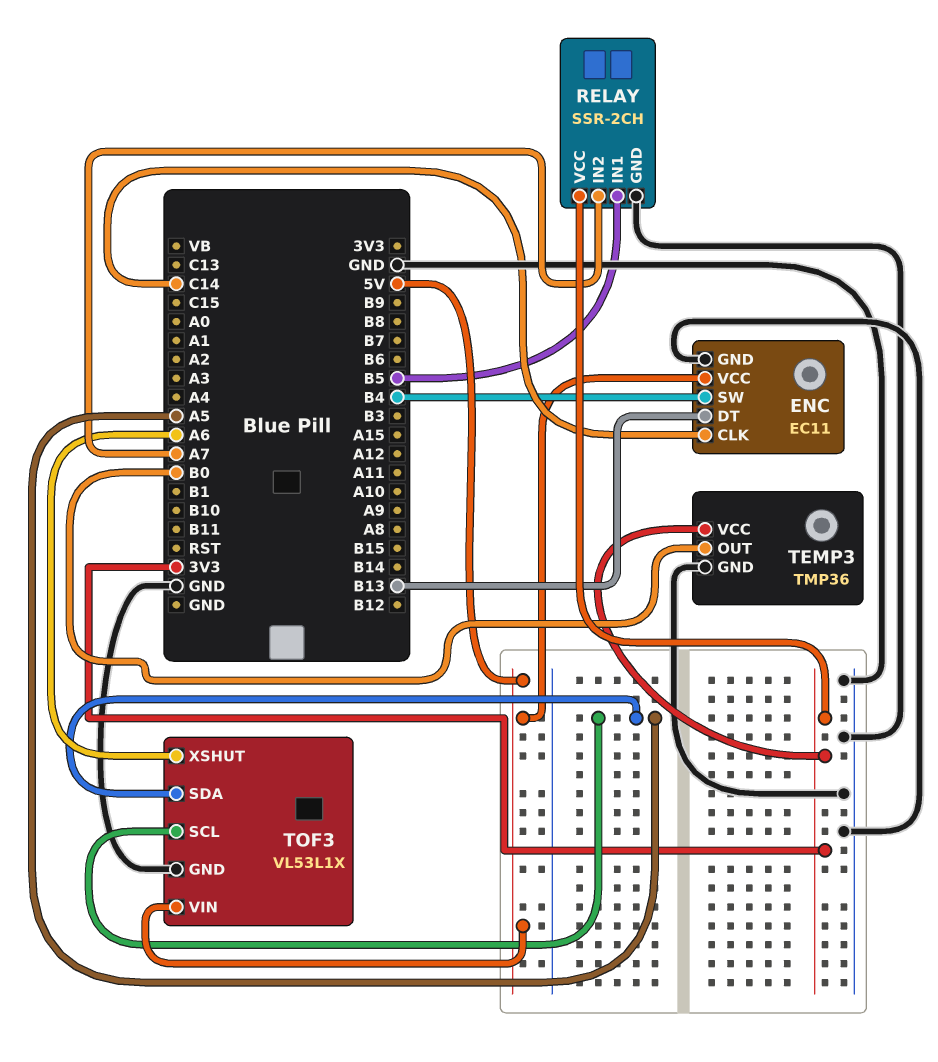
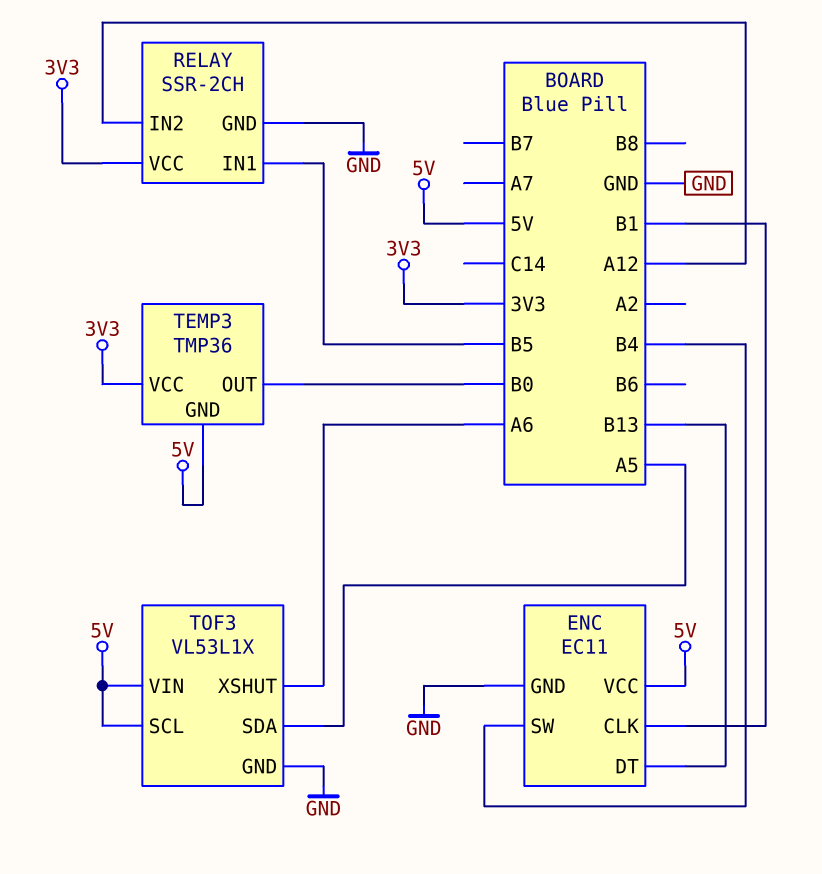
ENC pin CLK: C14 -> B1
RELAY pin IN2: A7 -> A12
TEMP3 pin GND: GND -> 5V
TOF3 pin SCL: A5 -> 5V

